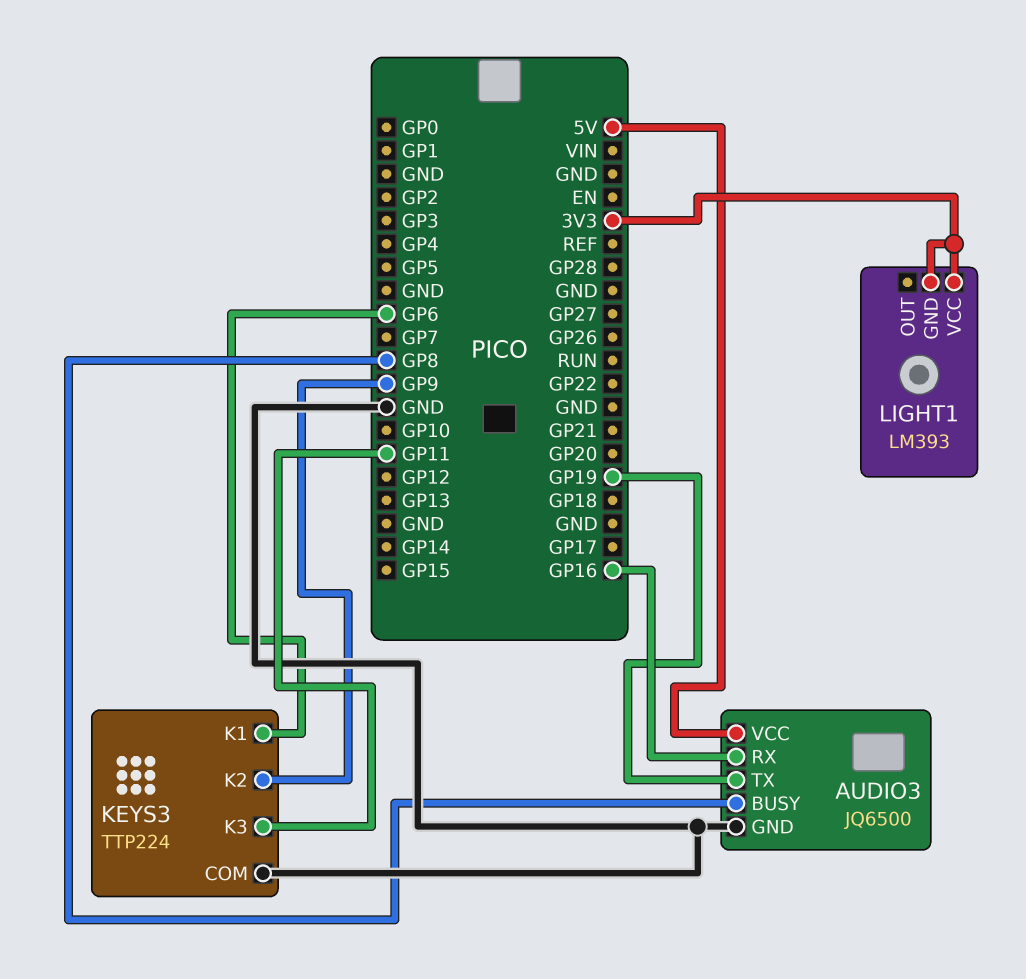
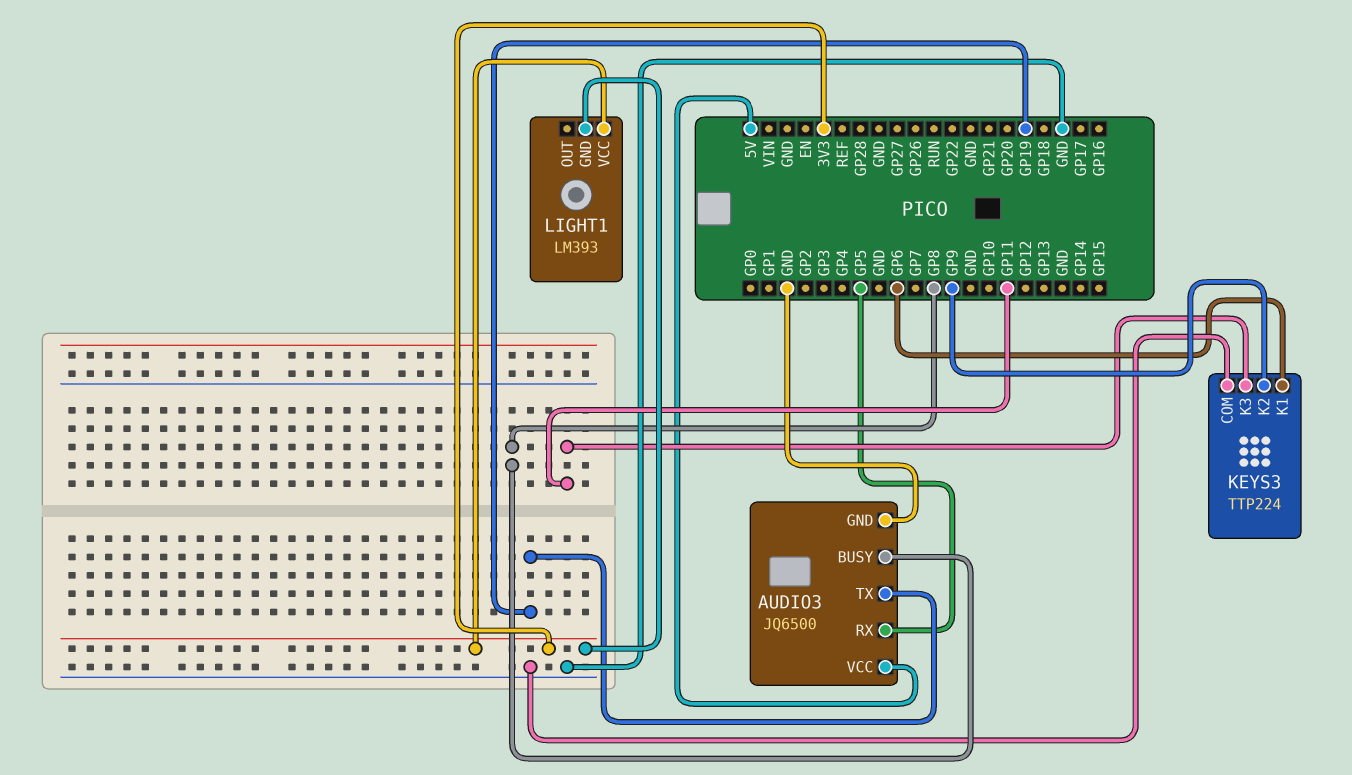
AUDIO3 pin RX: GP16 -> GP5

